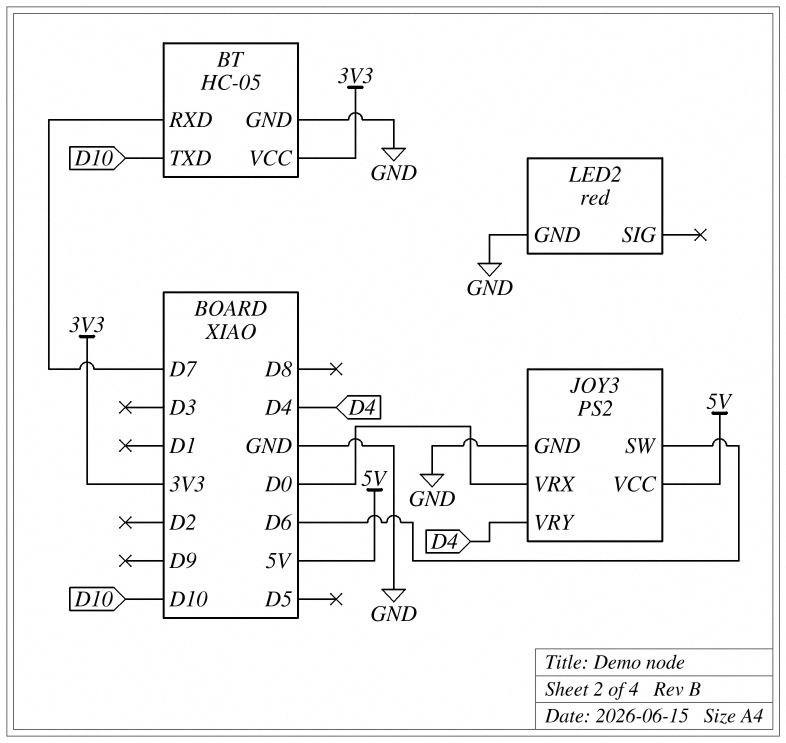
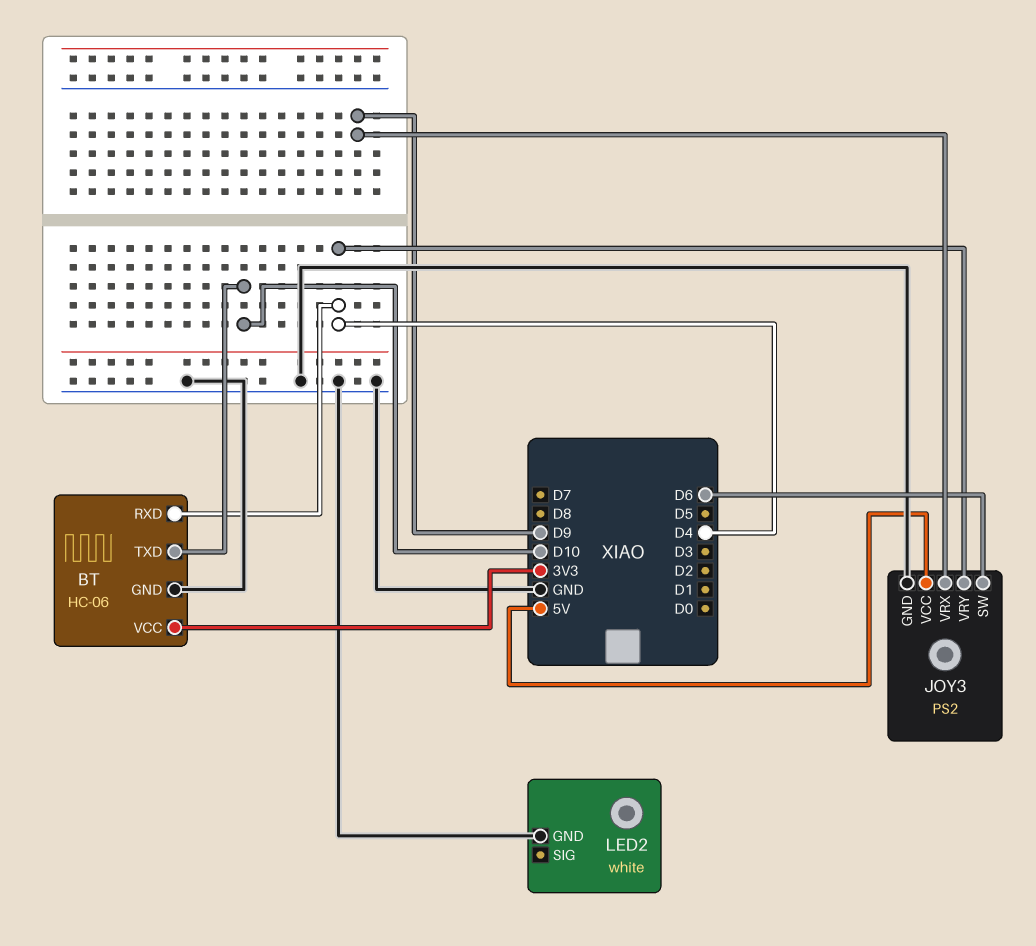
BT: HC-05 -> HC-06
BT pin RXD: D7 -> D4
JOY3 pin VRX: D0 -> D9
LED2: red -> white

